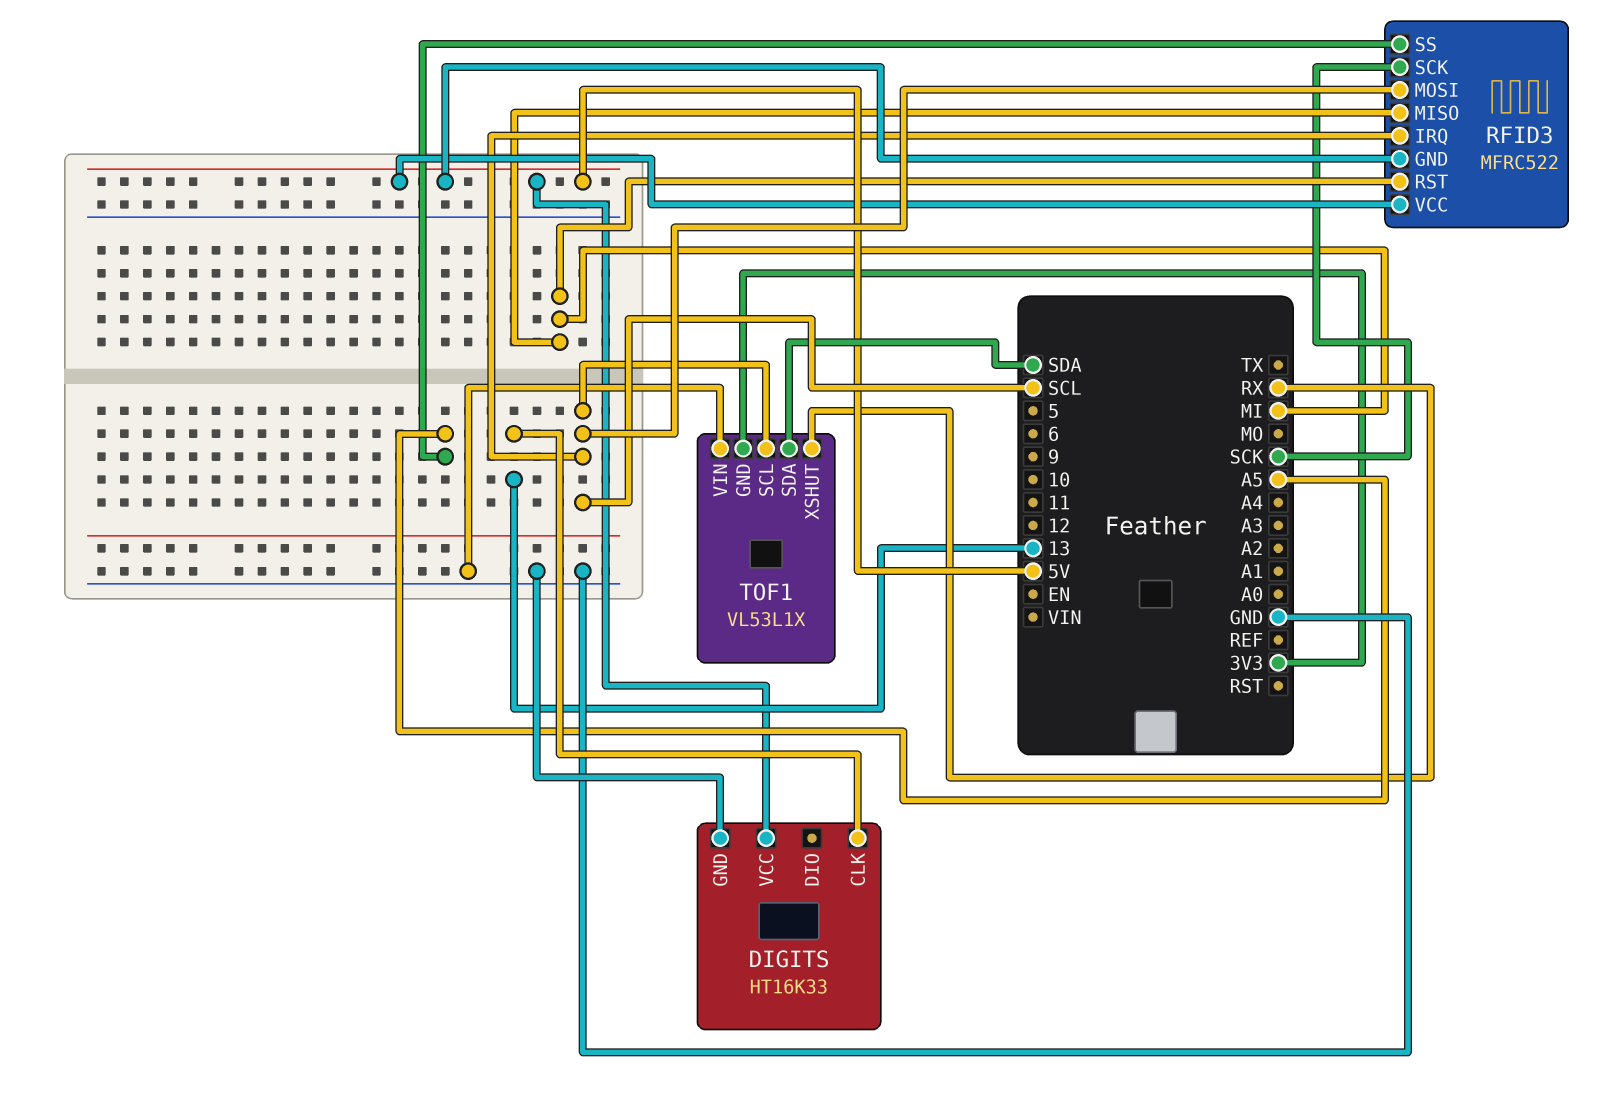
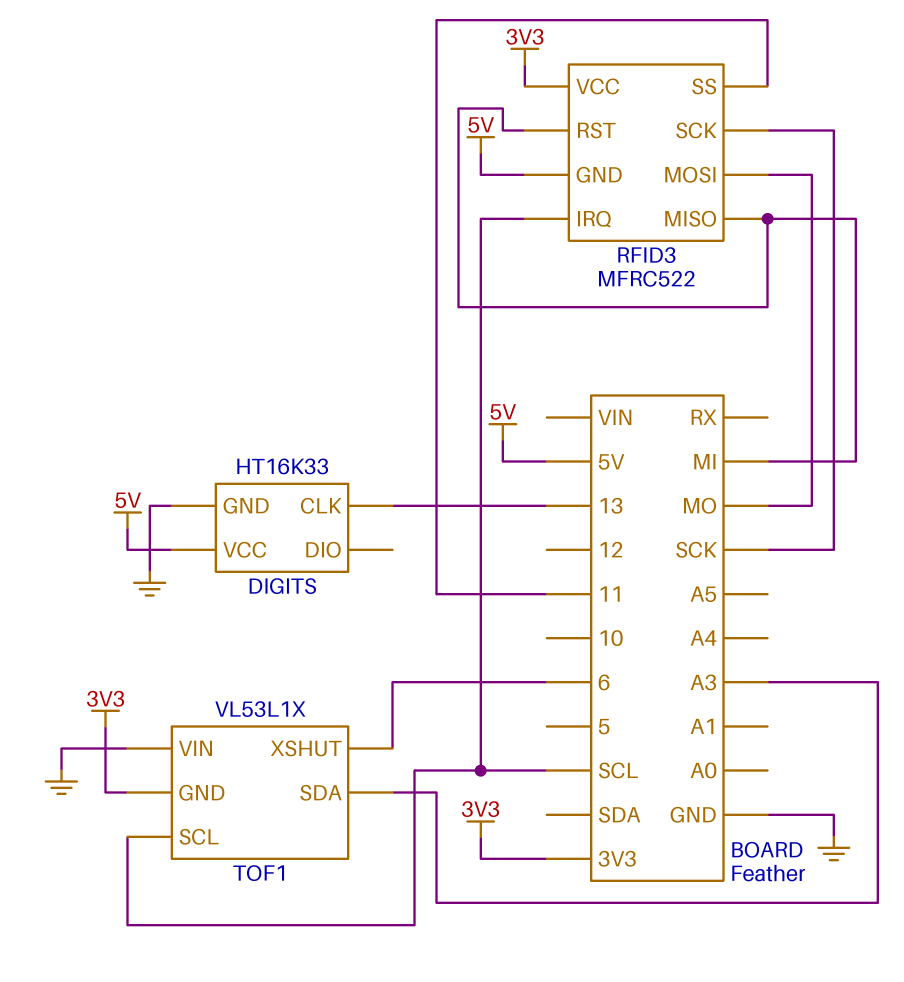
RFID3 pin MOSI: SCL -> MO
RFID3 pin SS: A5 -> 11
RFID3 pin VCC: 5V -> 3V3
TOF1 pin SDA: SDA -> A3
TOF1 pin XSHUT: RX -> 6

